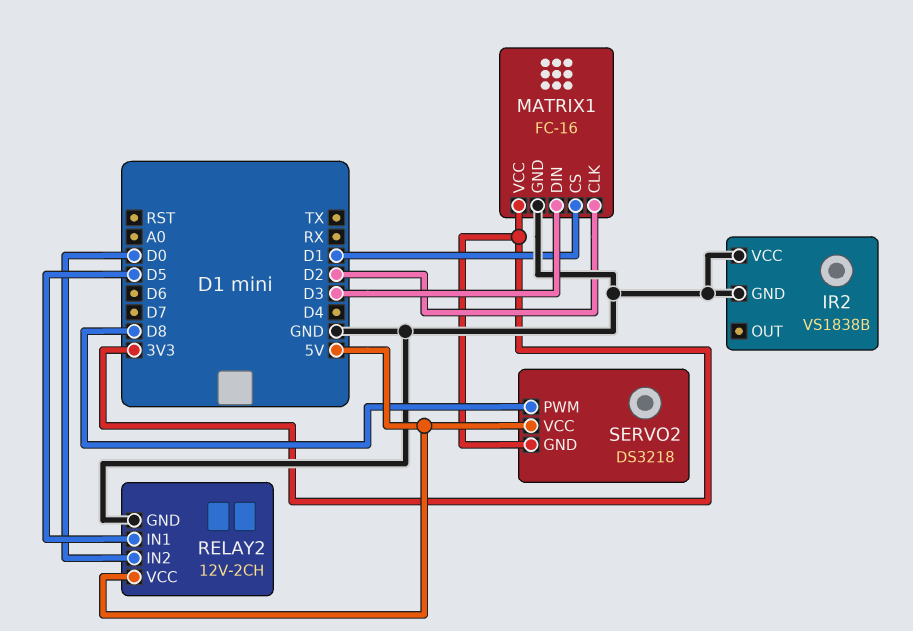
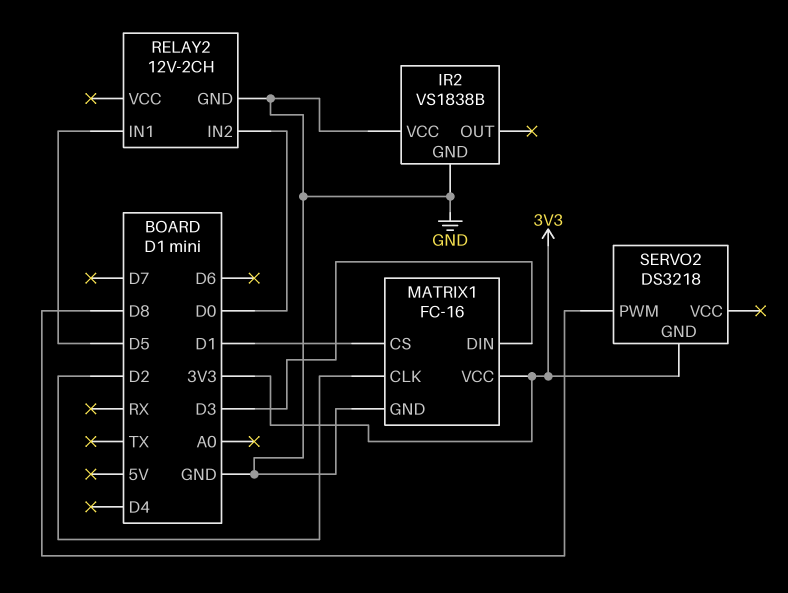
RELAY2 pin VCC: 5V -> none
SERVO2 pin VCC: 5V -> none

